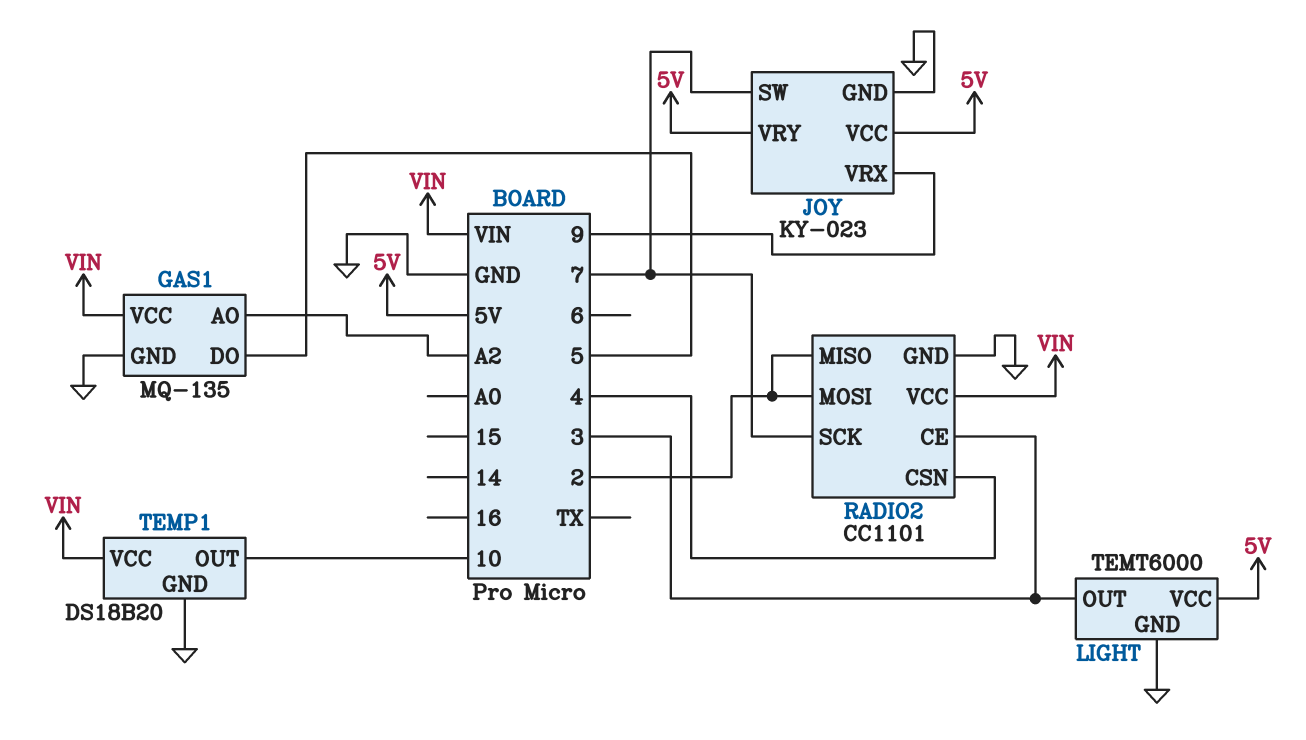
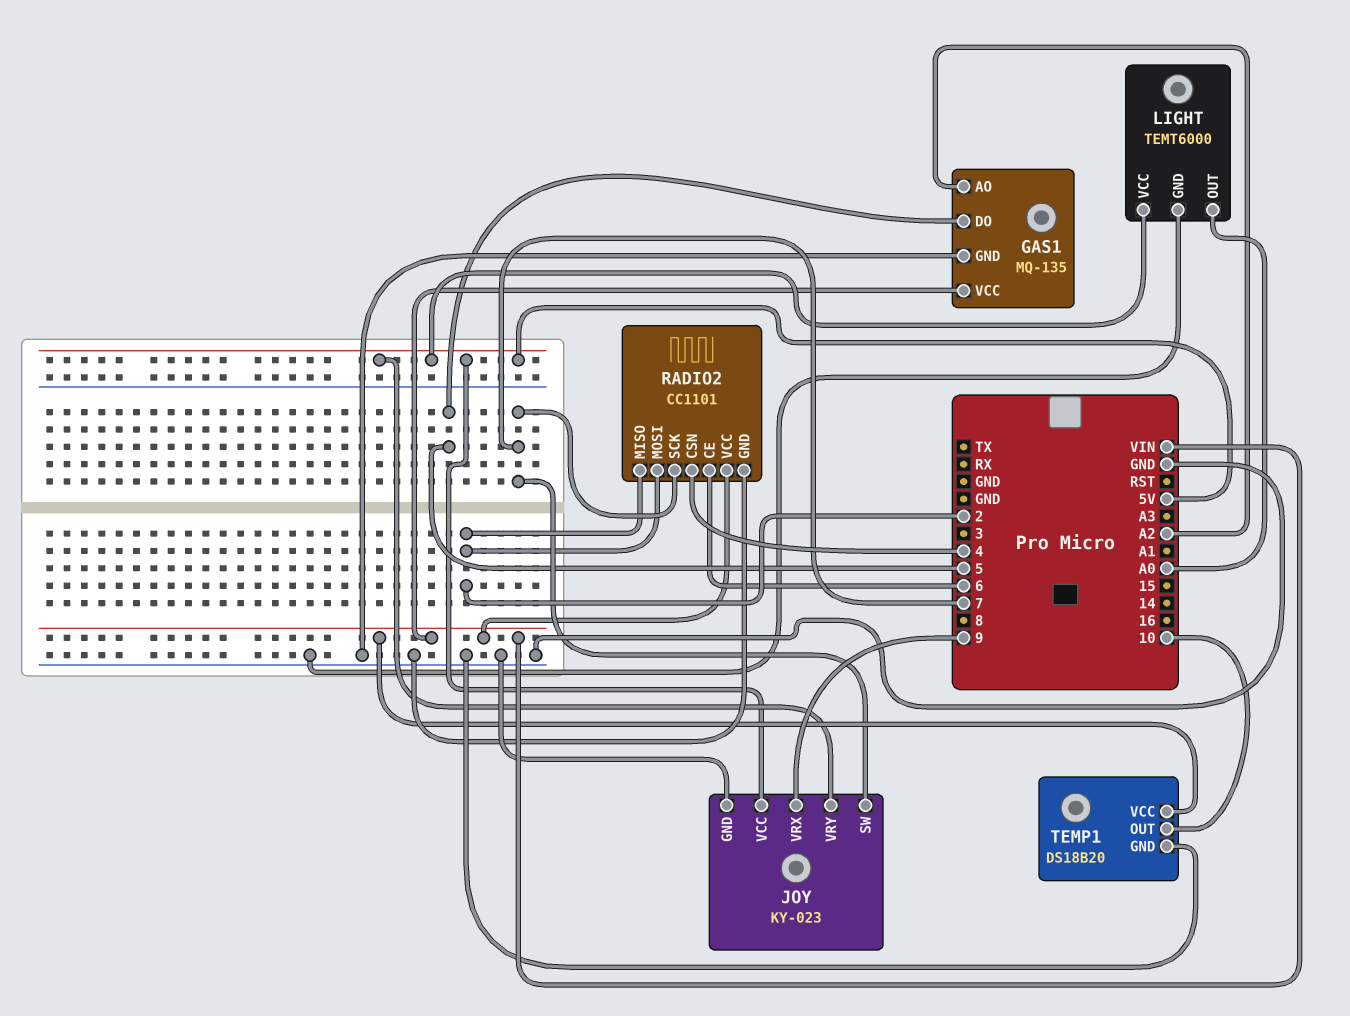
LIGHT pin OUT: 3 -> A0
RADIO2 pin CE: 3 -> 6

